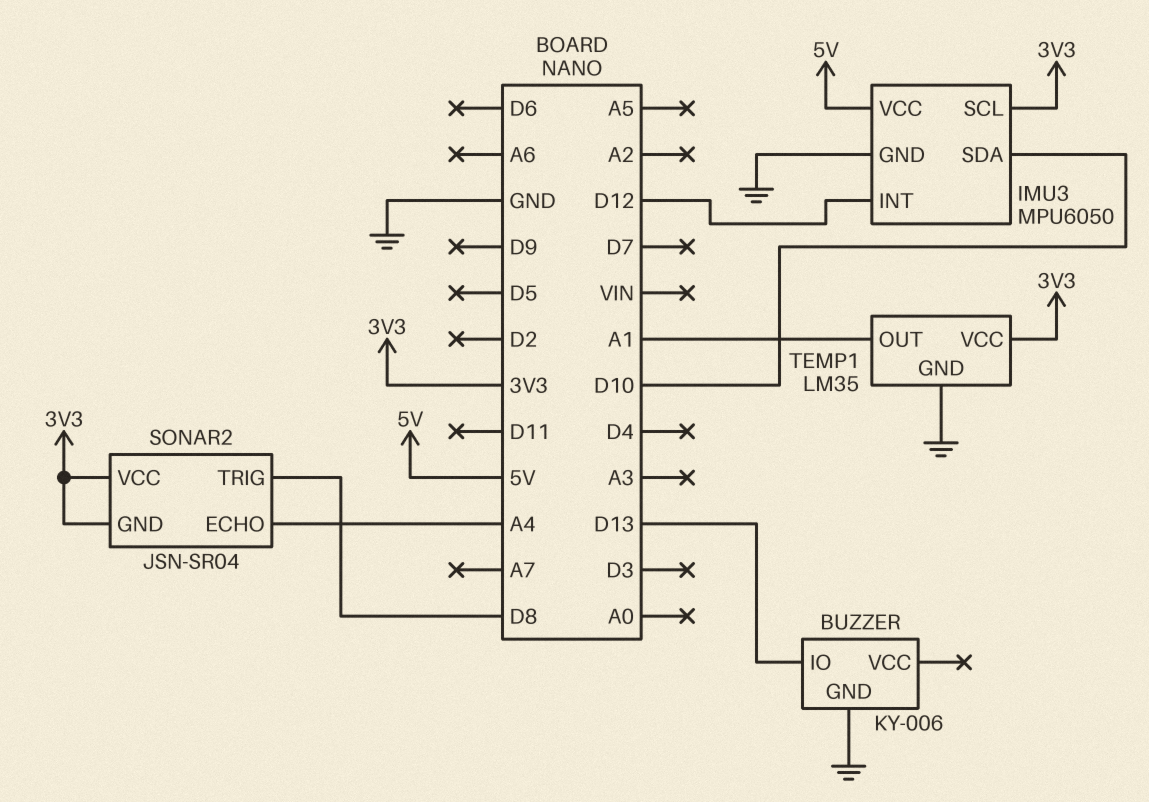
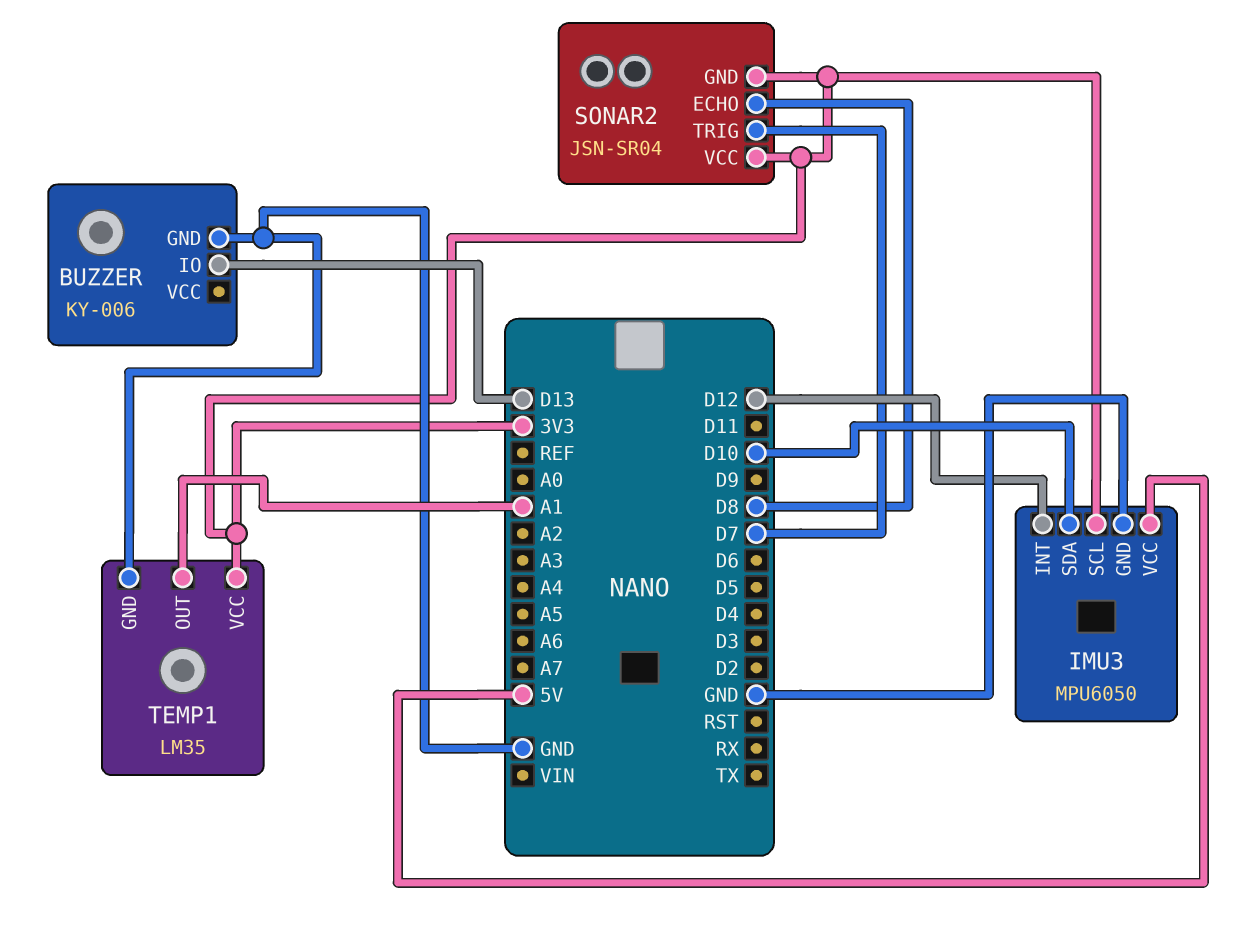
SONAR2 pin ECHO: A4 -> D8
SONAR2 pin TRIG: D8 -> D7

